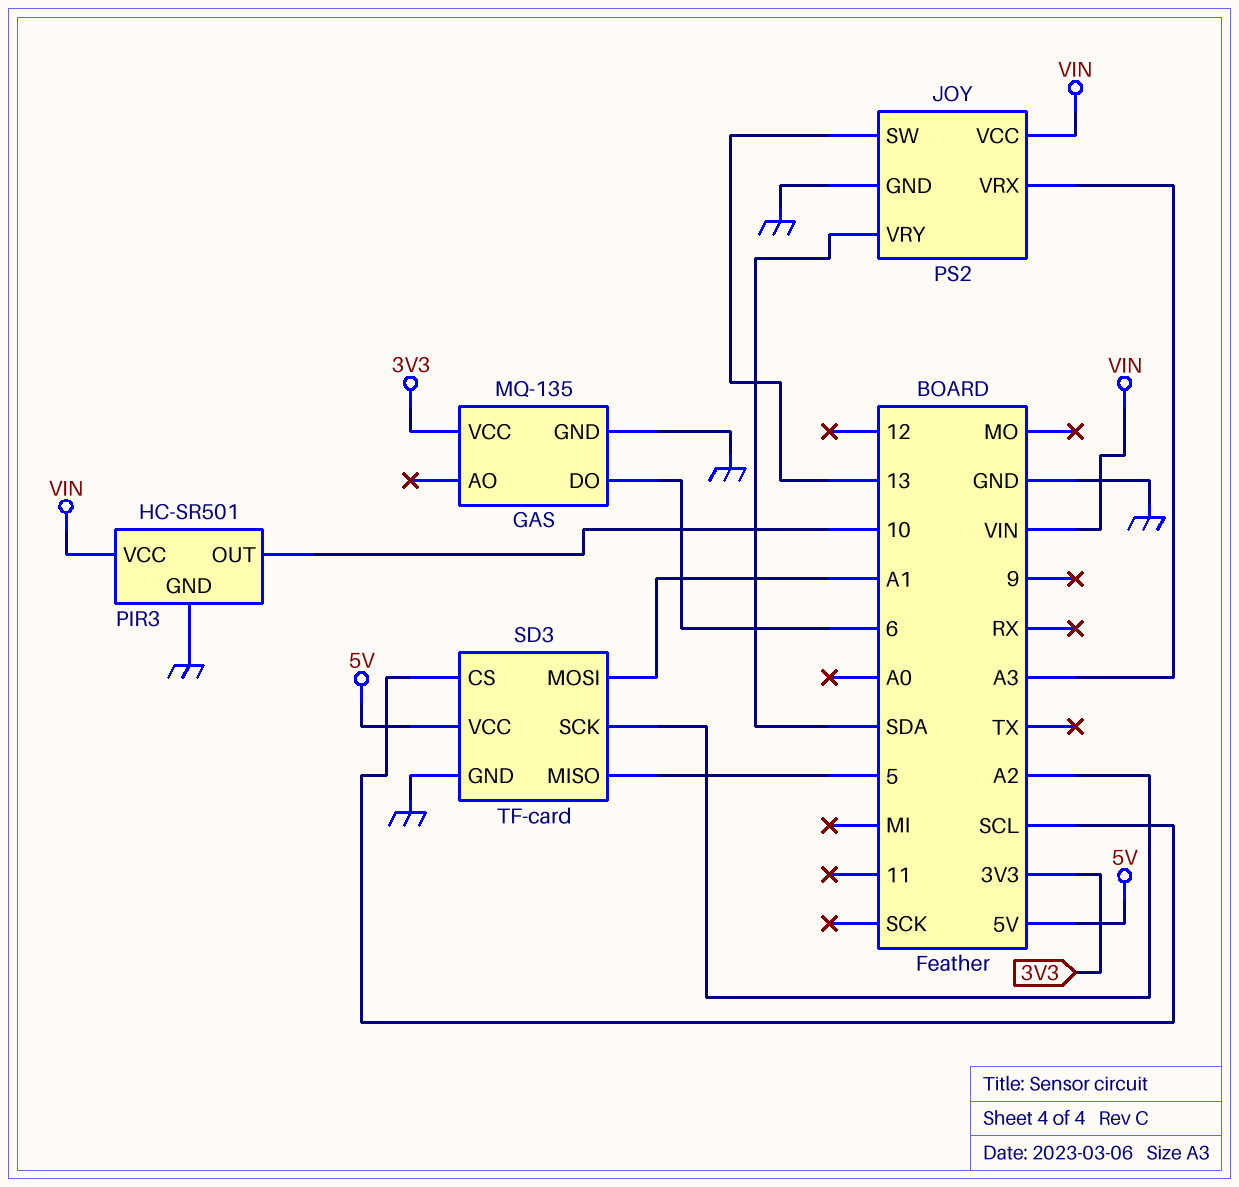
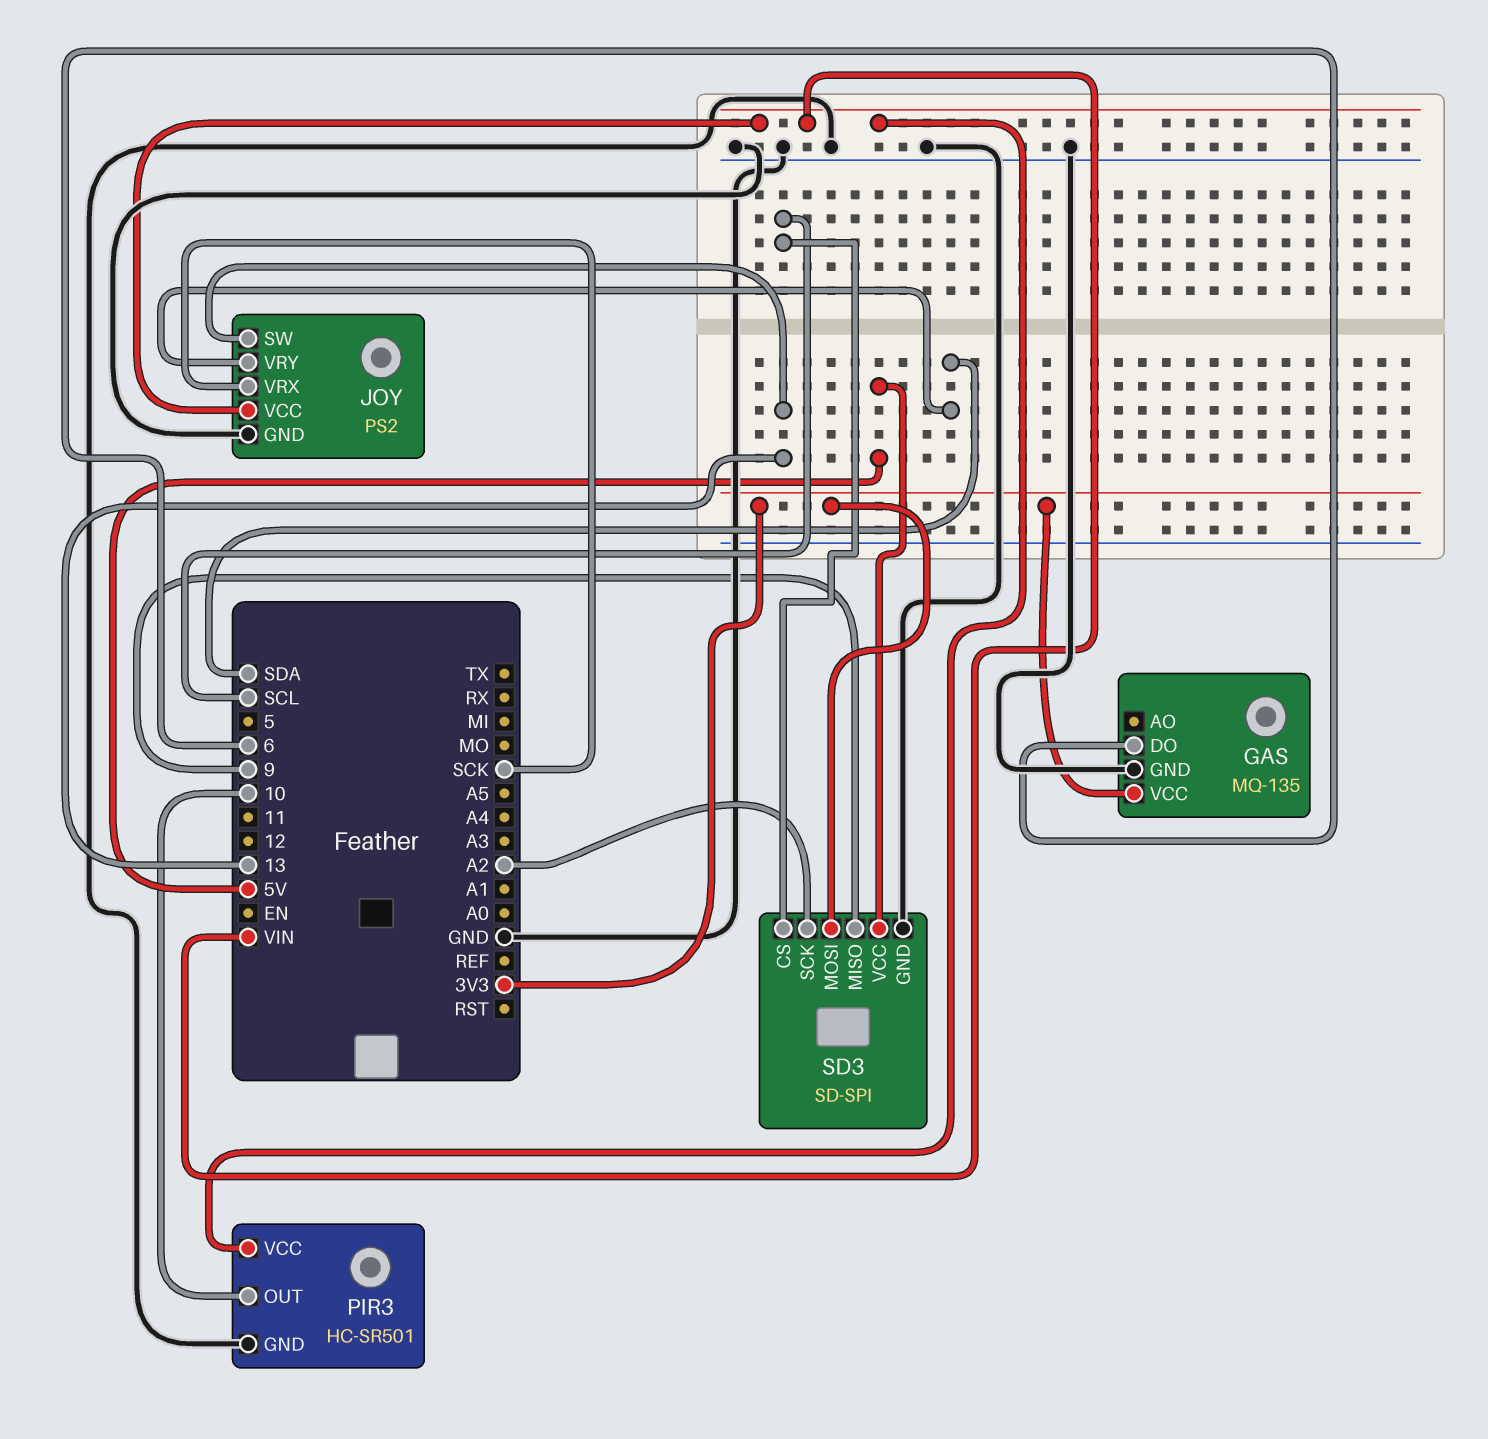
JOY pin VRX: A3 -> SCK
SD3: TF-card -> SD-SPI
SD3 pin MISO: 5 -> 9
SD3 pin MOSI: A1 -> 3V3

